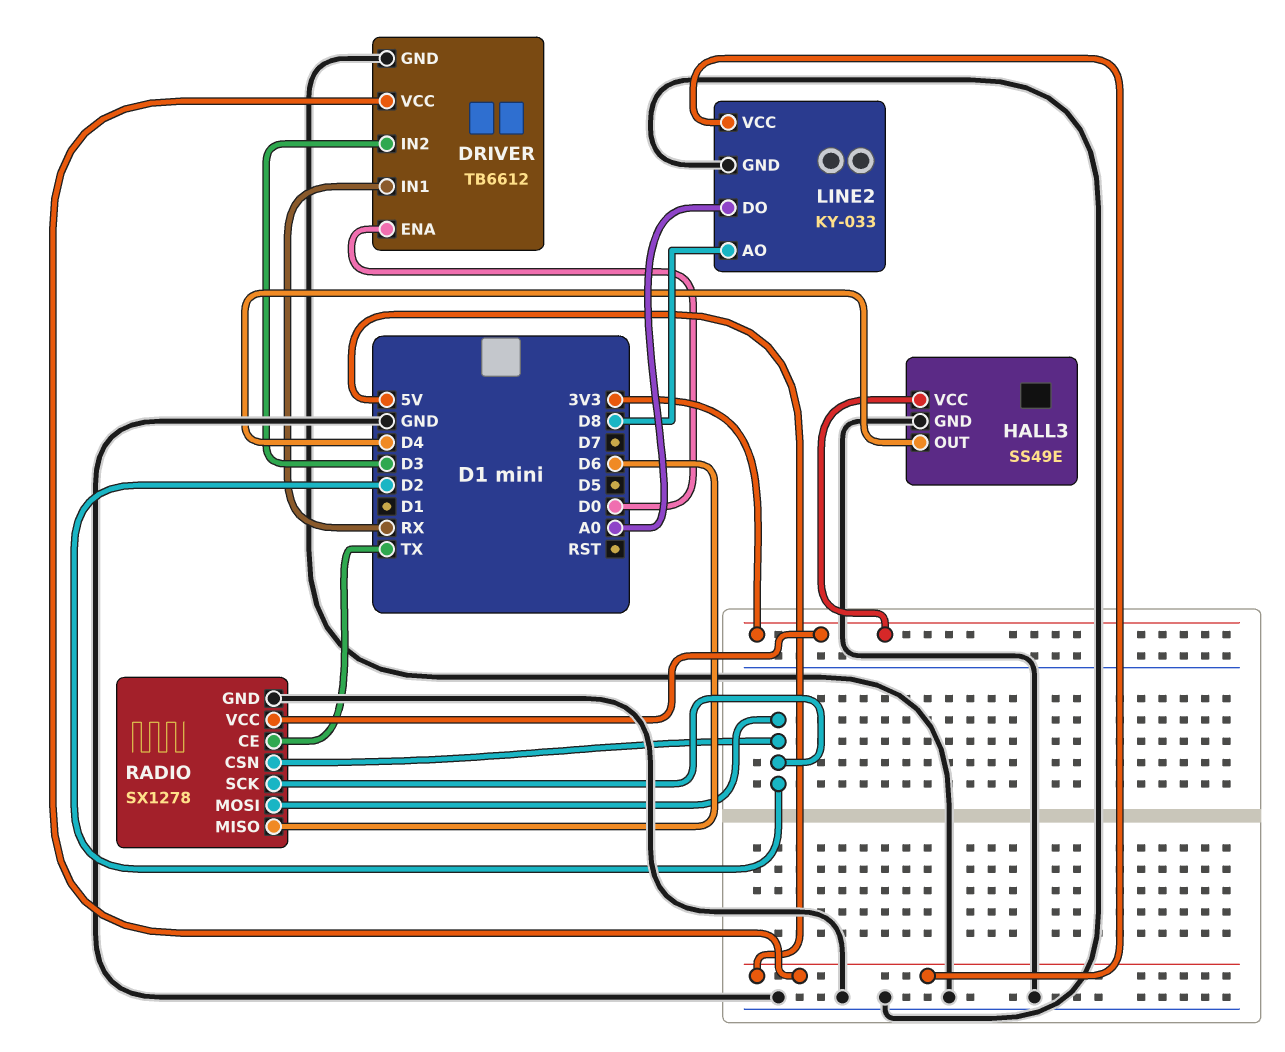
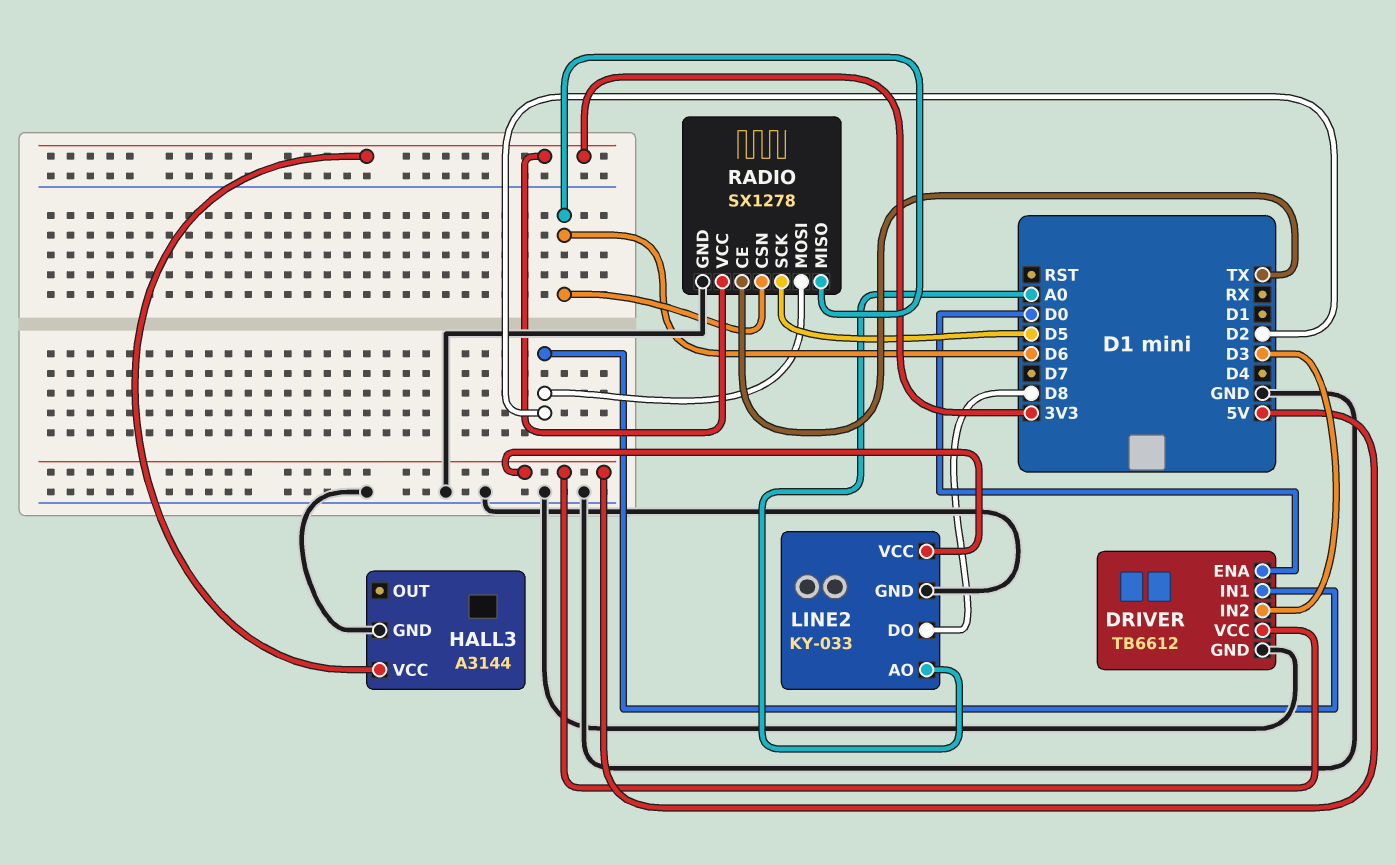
DRIVER pin IN1: RX -> D2
HALL3: SS49E -> A3144
HALL3 pin OUT: D4 -> none
LINE2 pin AO: D8 -> A0
LINE2 pin DO: A0 -> D8
RADIO pin CSN: D2 -> D6
RADIO pin SCK: D2 -> D5

